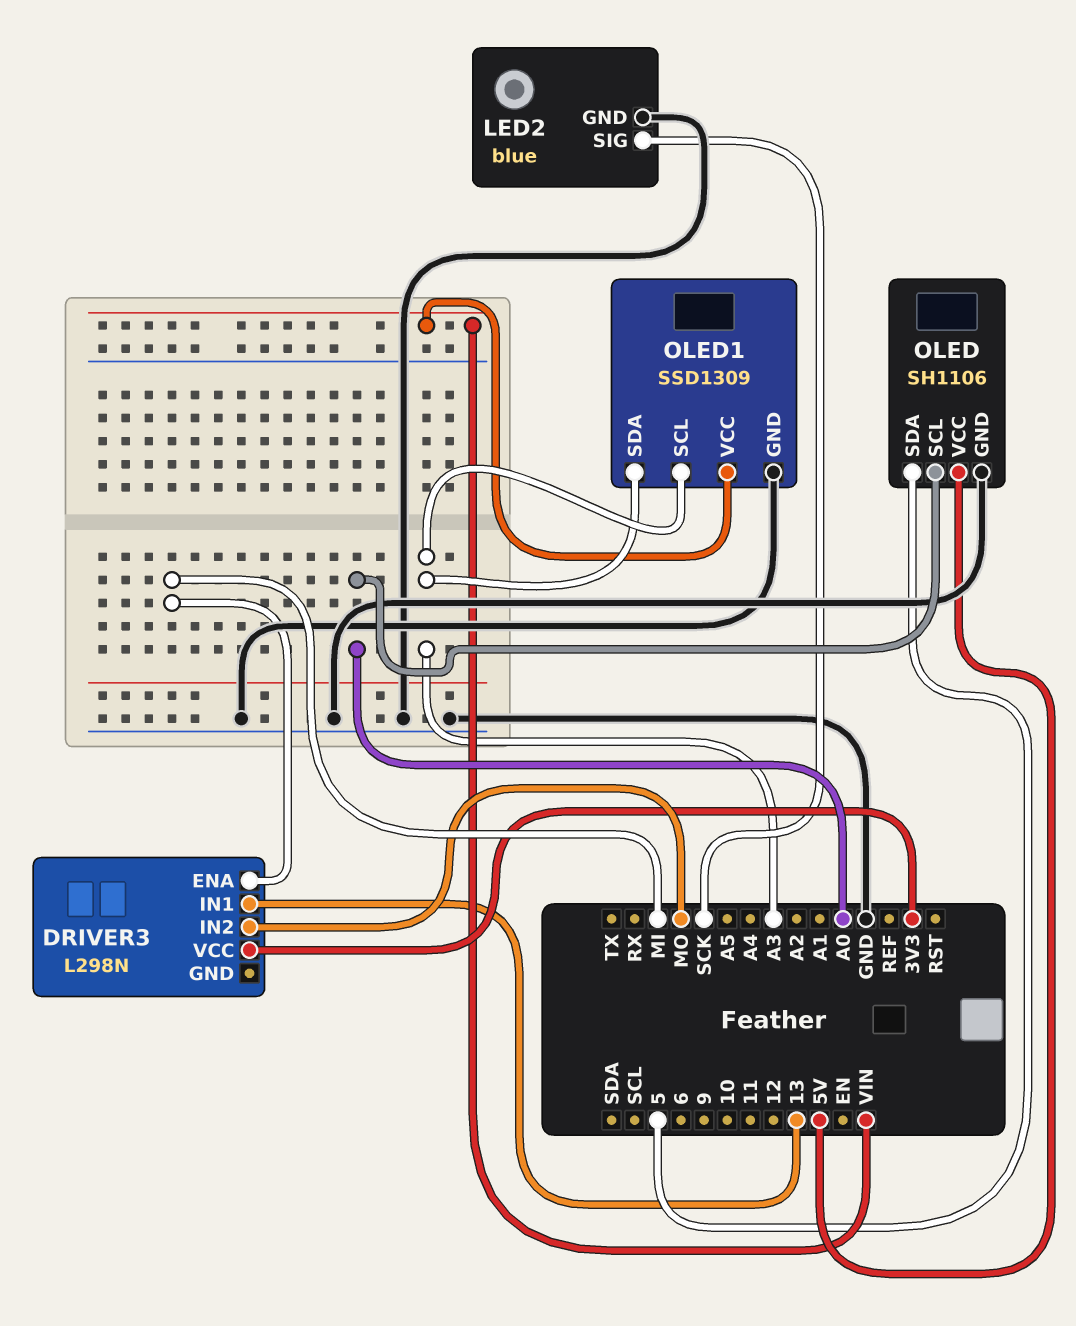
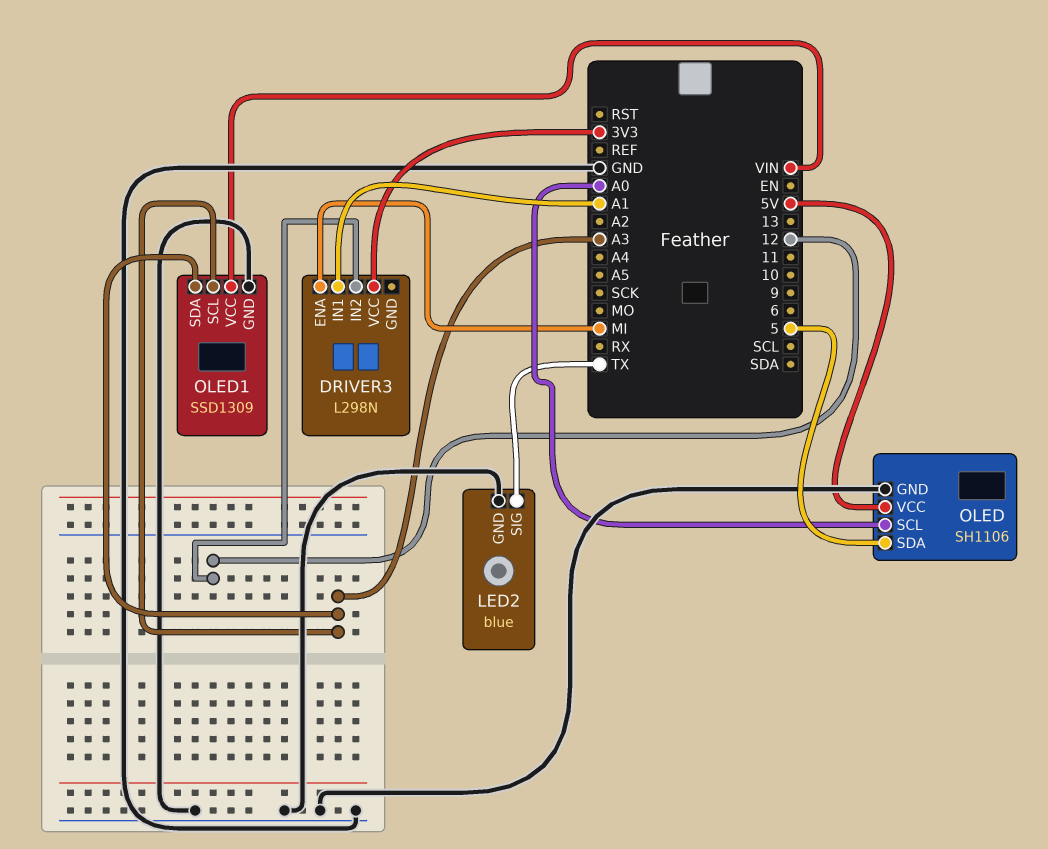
DRIVER3 pin IN1: 13 -> A1
DRIVER3 pin IN2: MO -> 12
LED2 pin SIG: SCK -> TX

